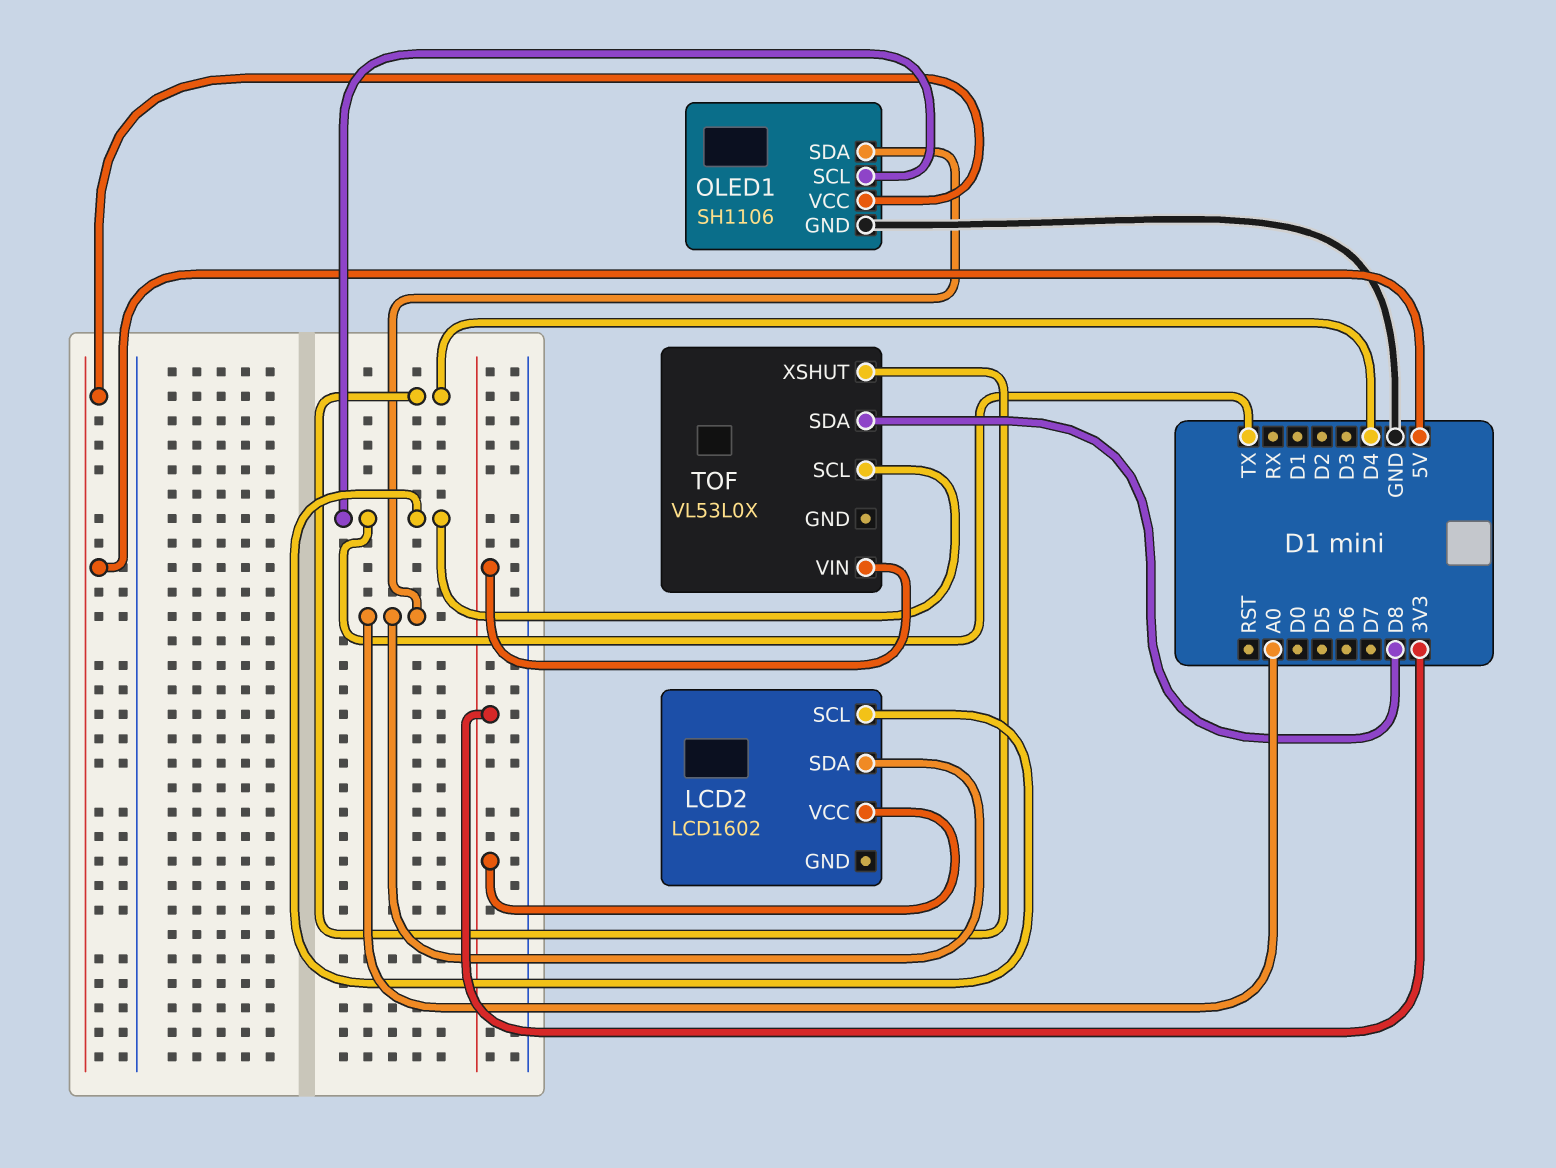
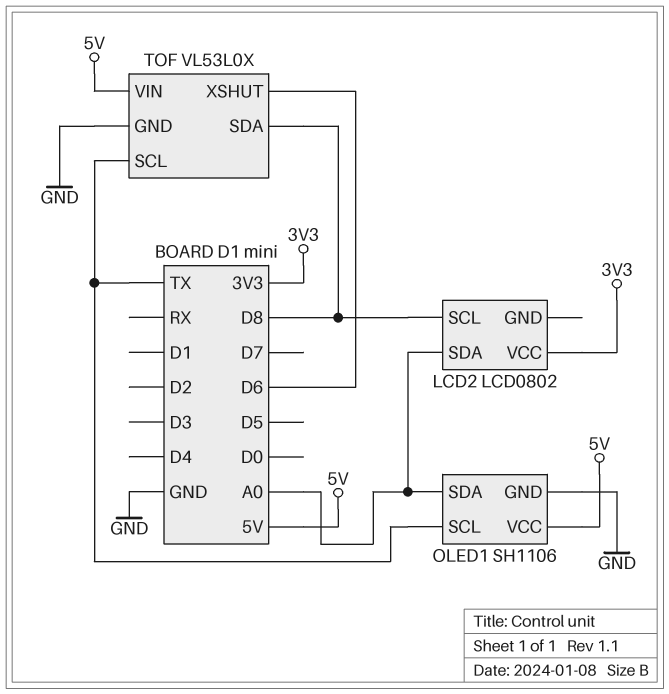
LCD2: LCD1602 -> LCD0802
LCD2 pin SCL: TX -> D8
TOF pin GND: none -> GND
TOF pin VIN: 3V3 -> 5V
TOF pin XSHUT: D4 -> D6

